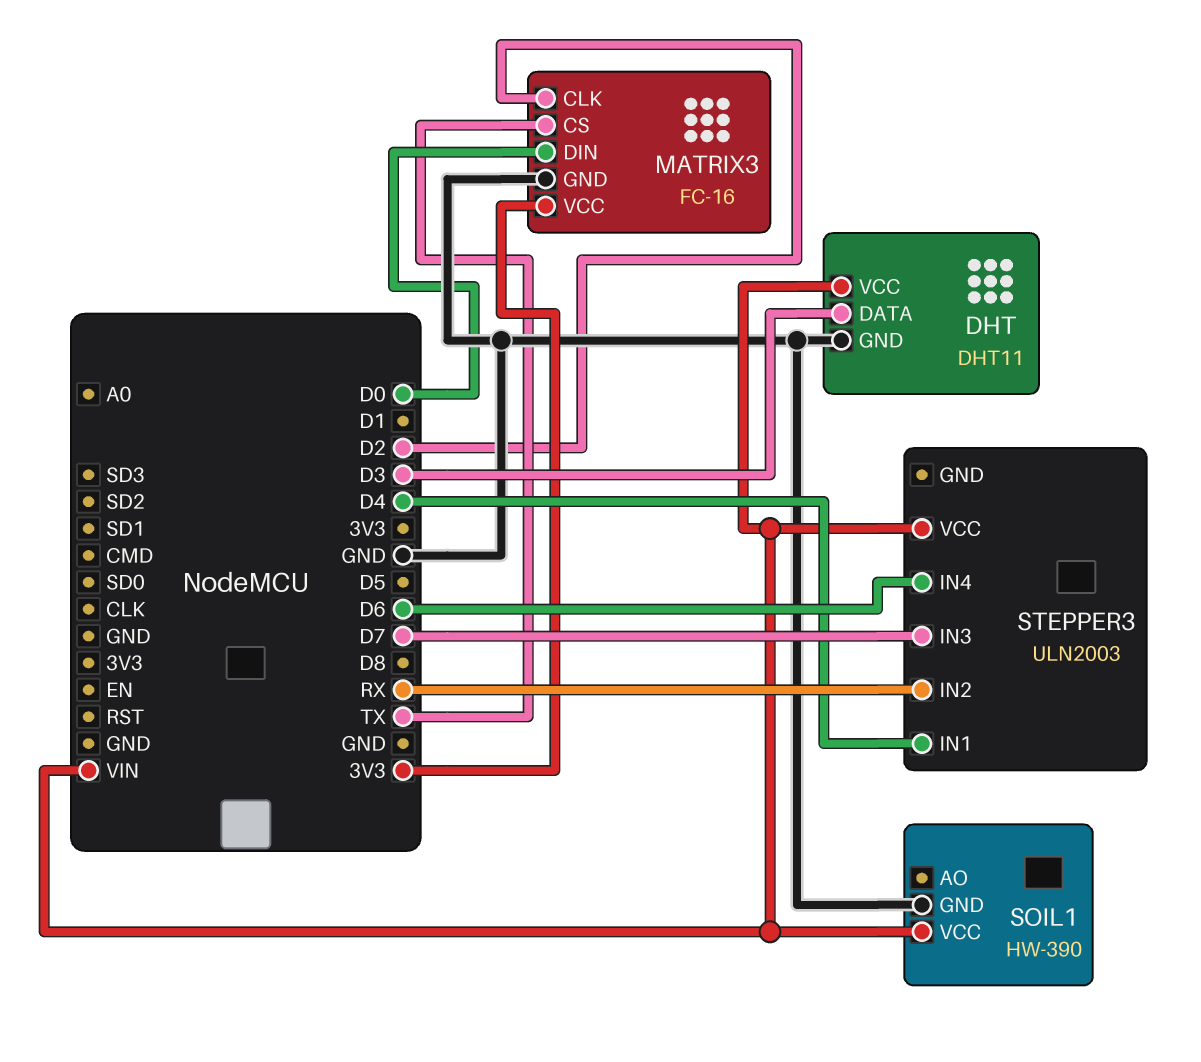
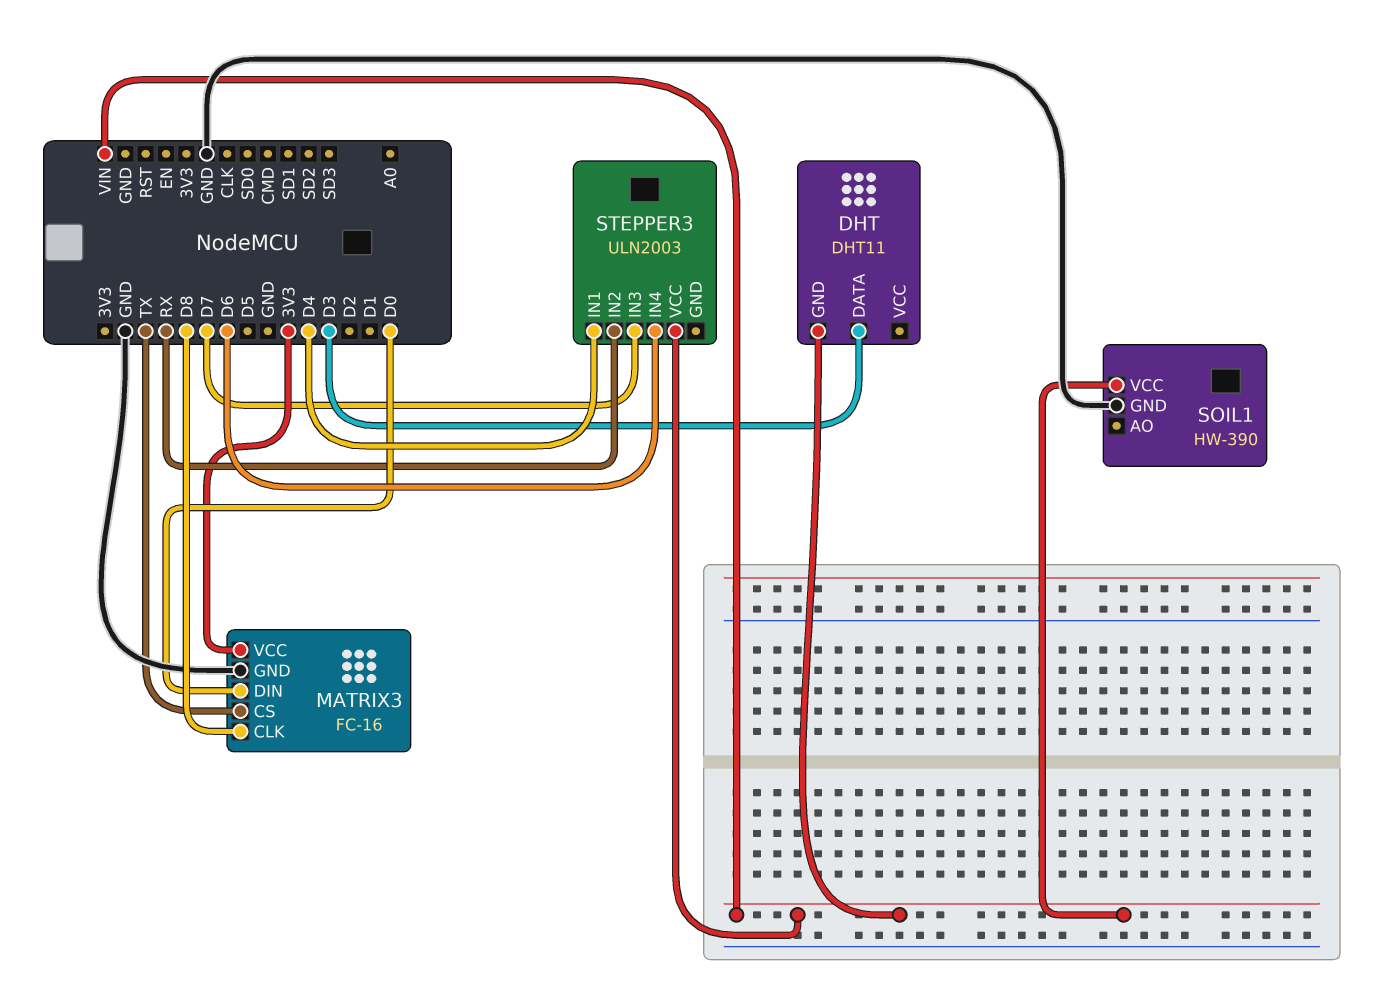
DHT pin GND: GND -> VIN
DHT pin VCC: VIN -> none
MATRIX3 pin CLK: D2 -> D8

